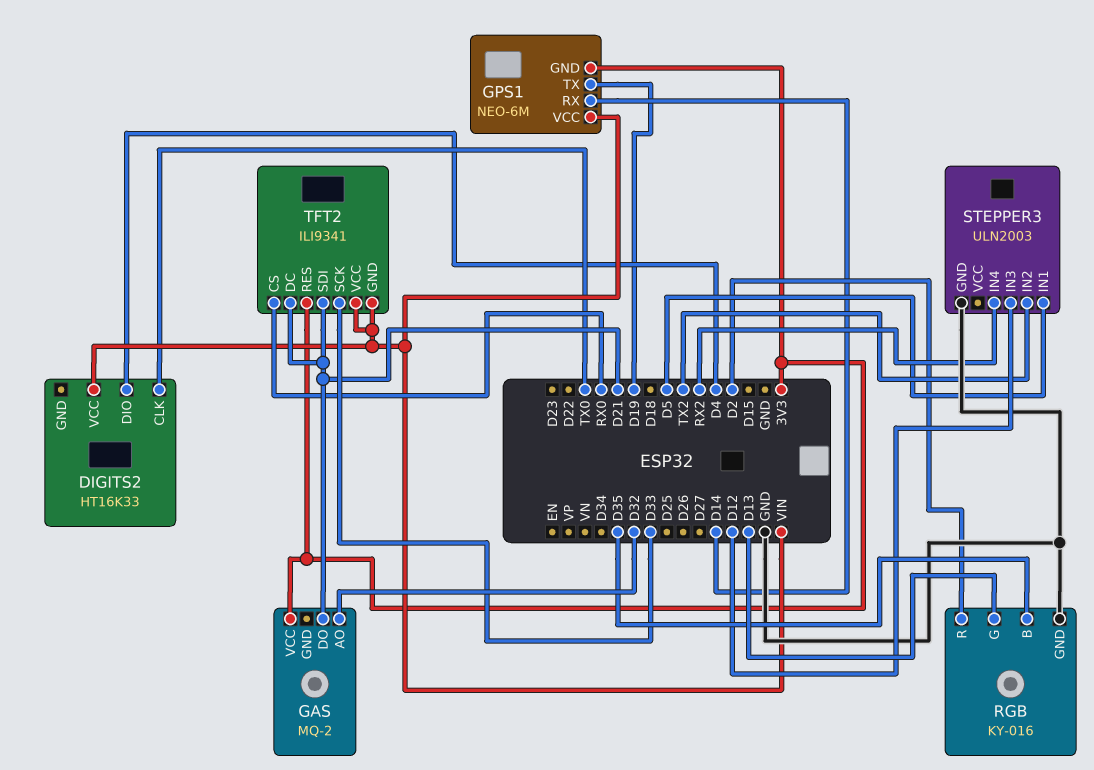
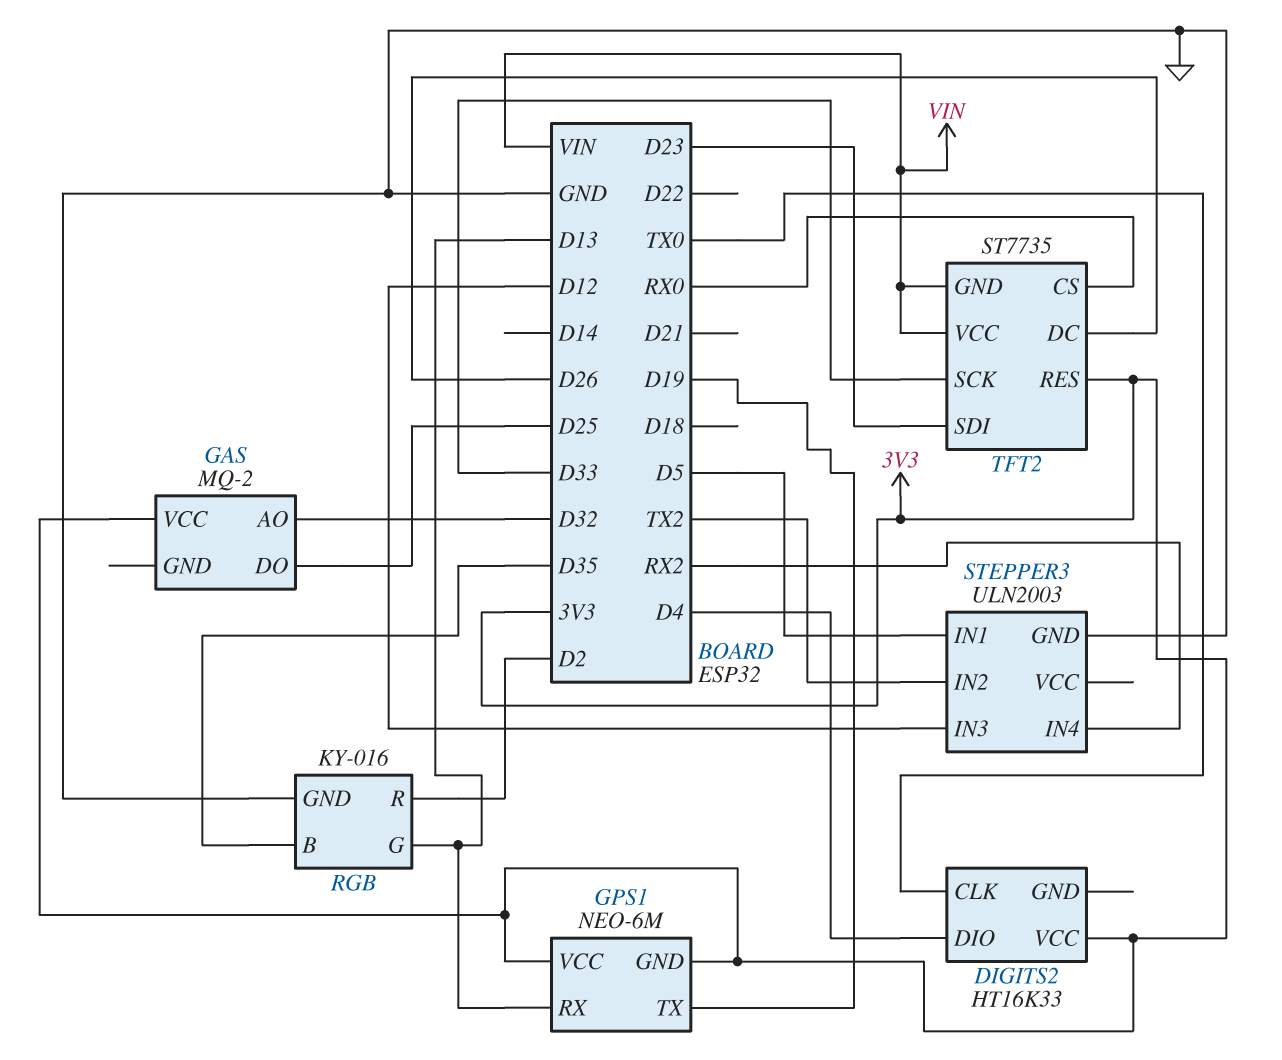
DIGITS2 pin VCC: VIN -> 3V3
GAS pin DO: D21 -> D25
GPS1 pin RX: D14 -> D13
GPS1 pin VCC: VIN -> 3V3
TFT2: ILI9341 -> ST7735
TFT2 pin DC: D21 -> D26
TFT2 pin SDI: D21 -> D23

